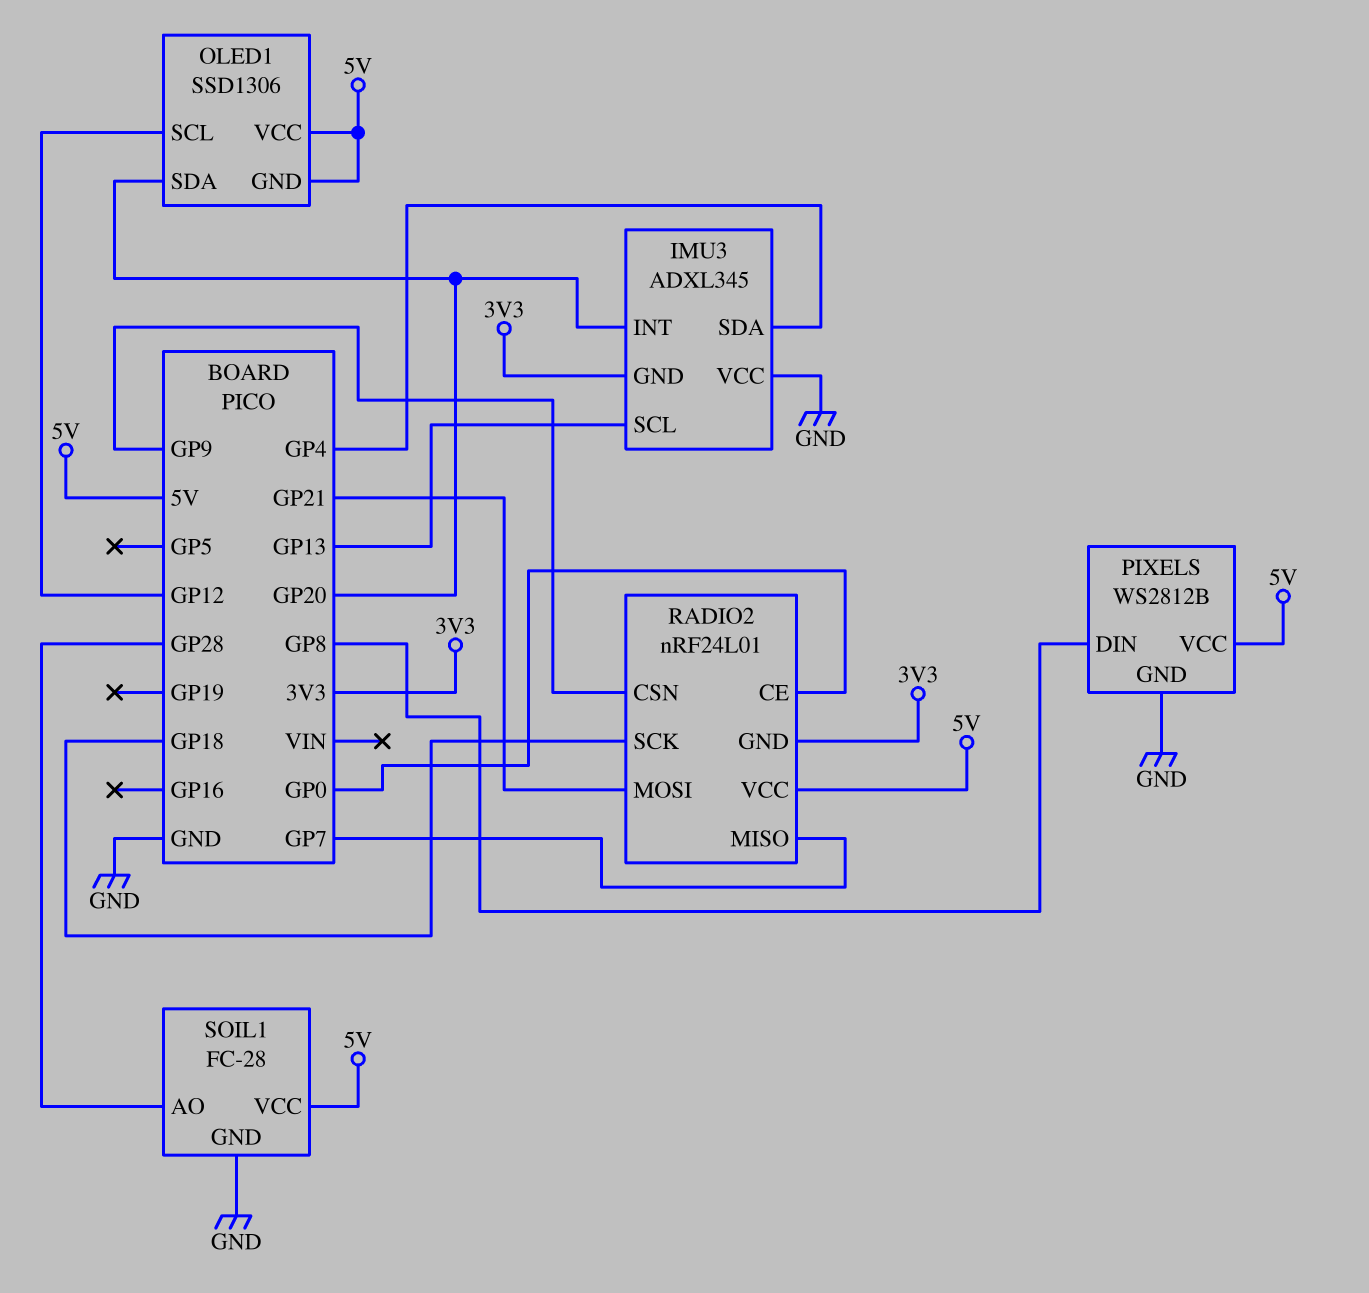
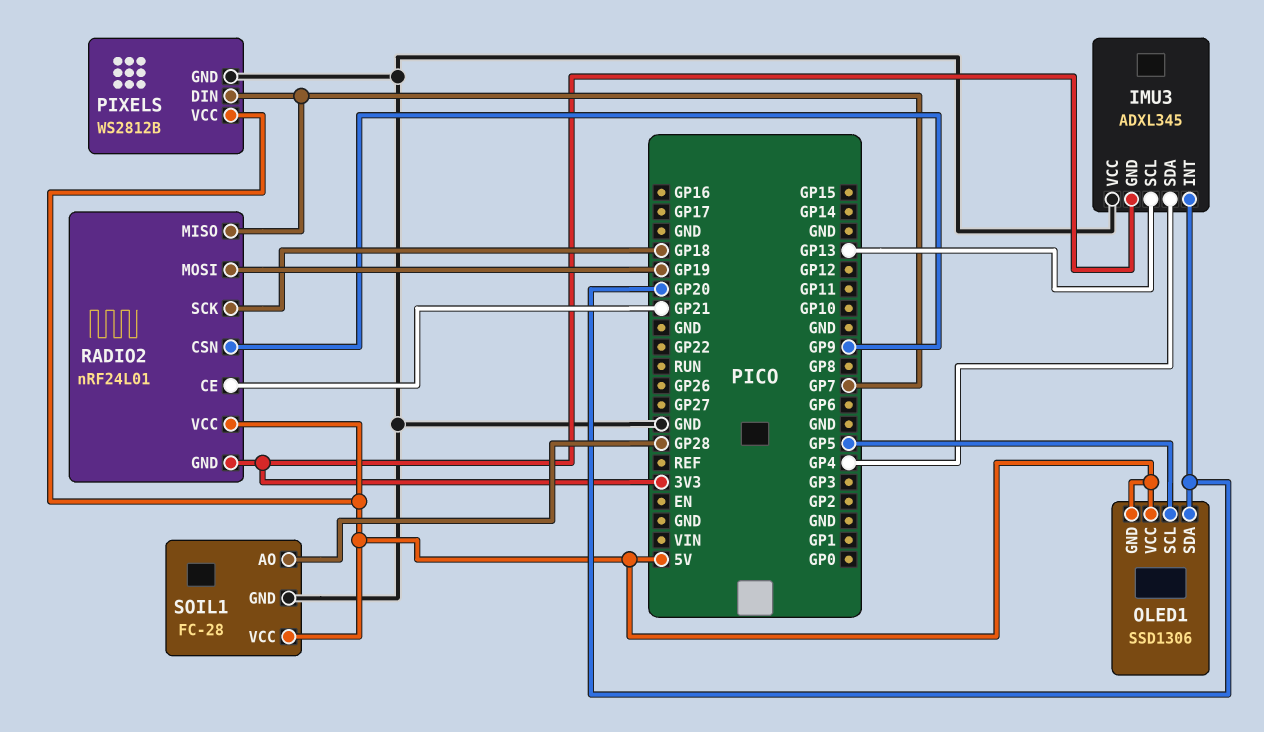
OLED1 pin SCL: GP12 -> GP5
PIXELS pin DIN: GP8 -> GP7
RADIO2 pin CE: GP0 -> GP21
RADIO2 pin MOSI: GP21 -> GP19

